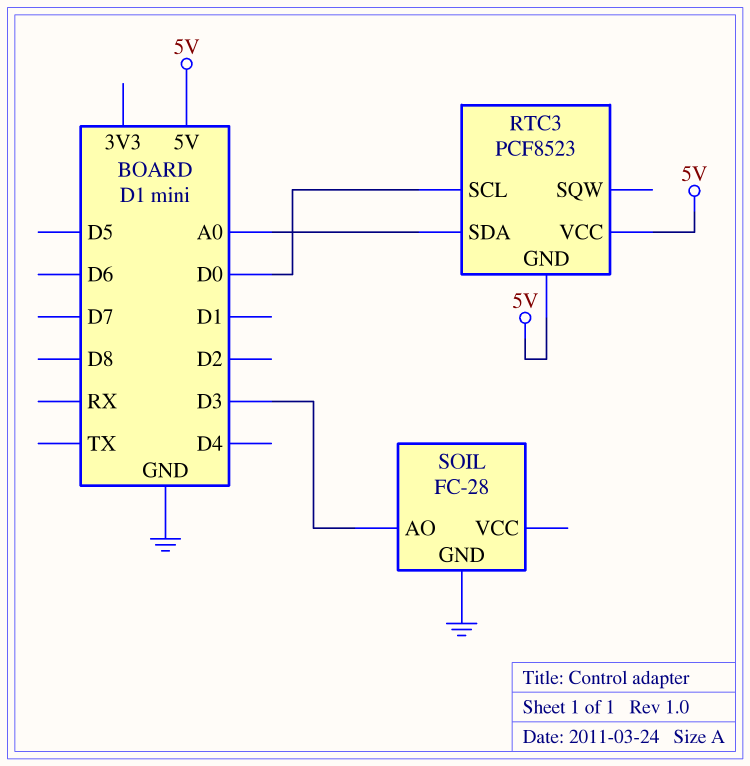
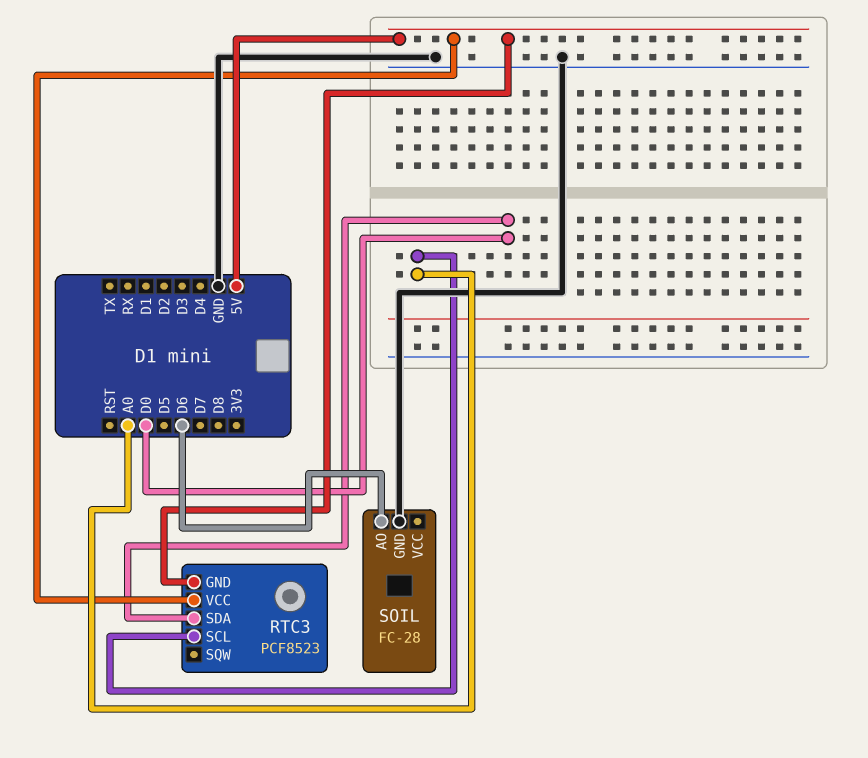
RTC3 pin SCL: D0 -> A0
RTC3 pin SDA: A0 -> D0
SOIL pin AO: D3 -> D6

